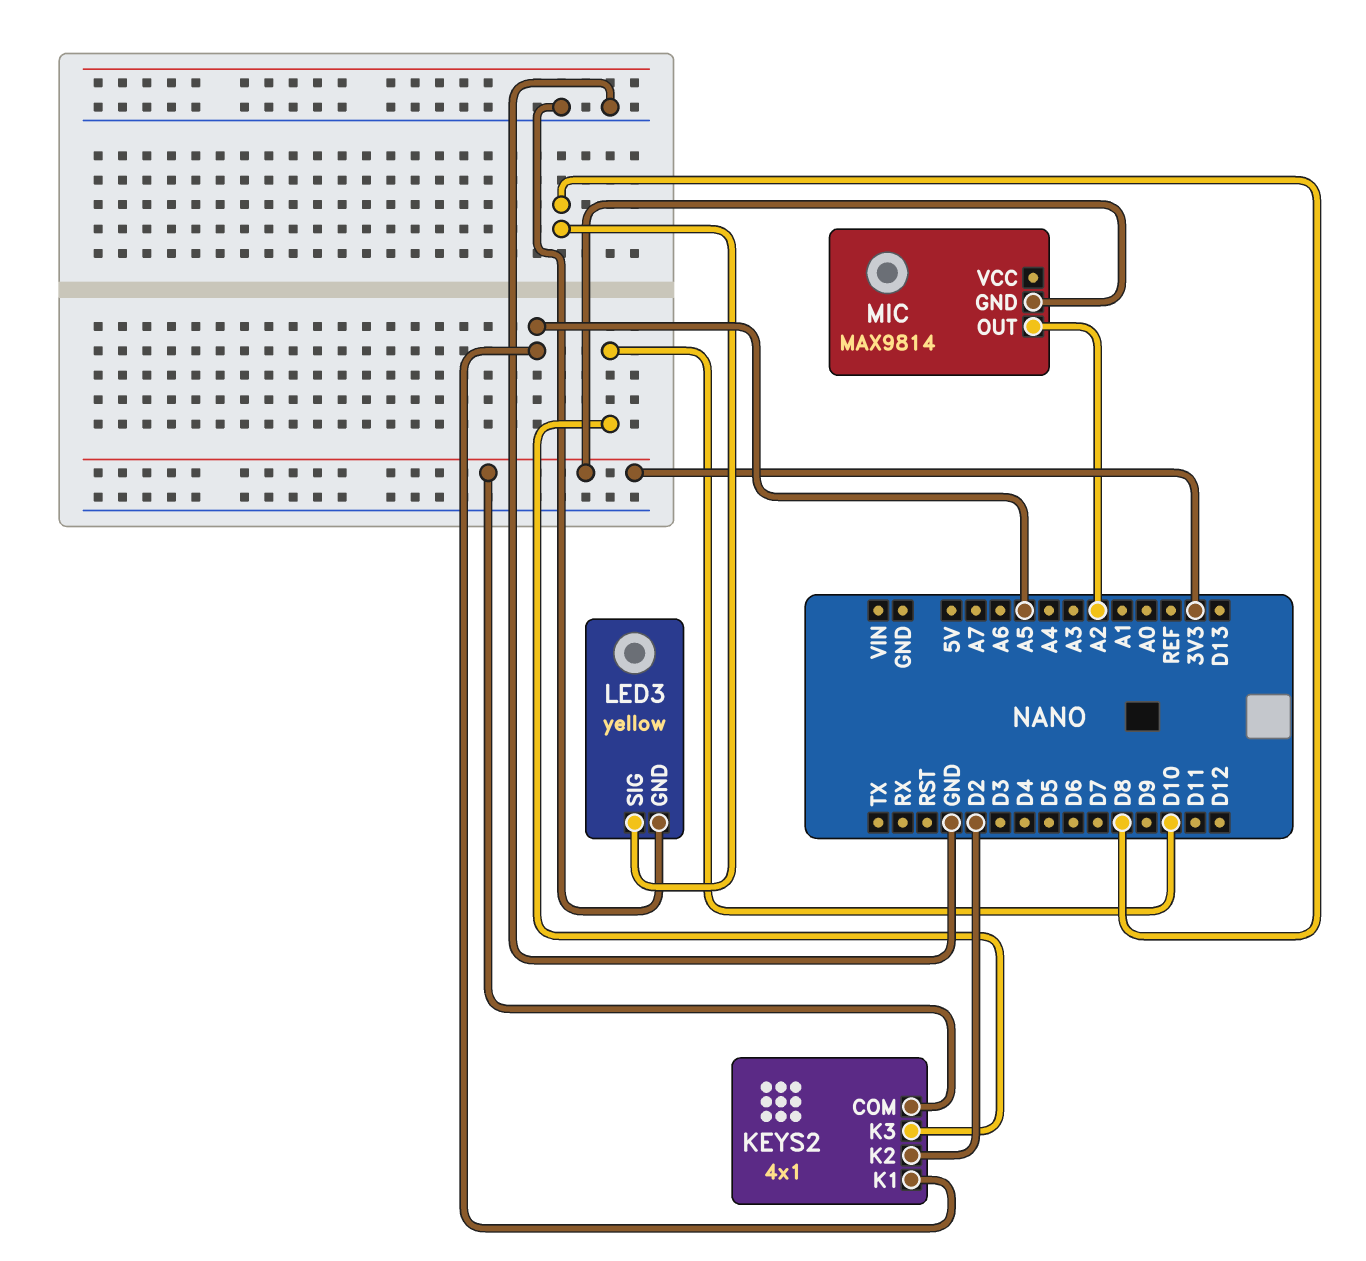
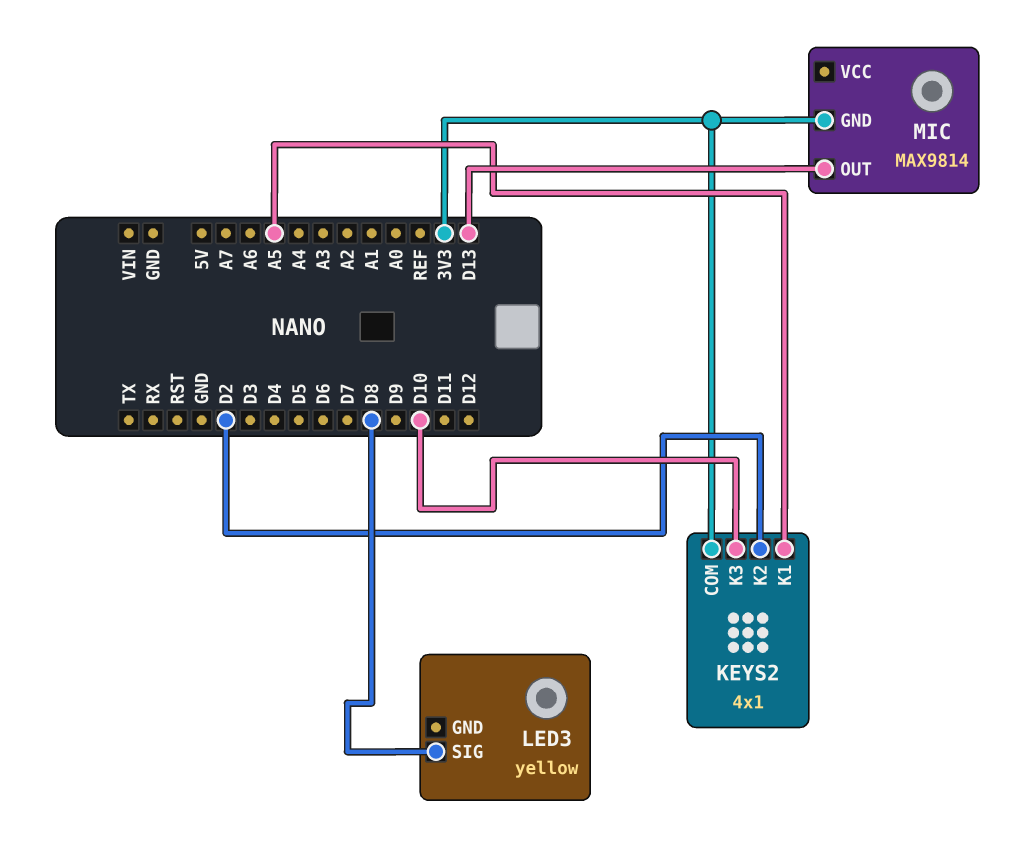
LED3 pin GND: GND -> none
MIC pin OUT: A2 -> D13

